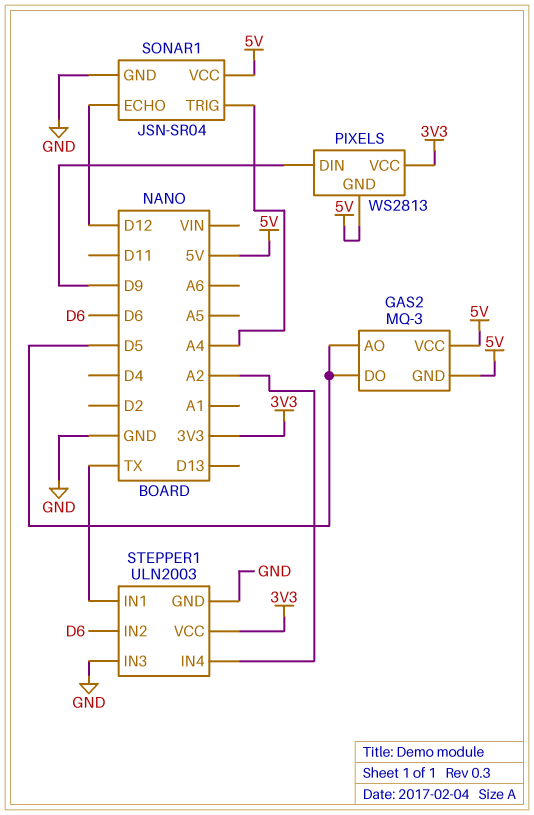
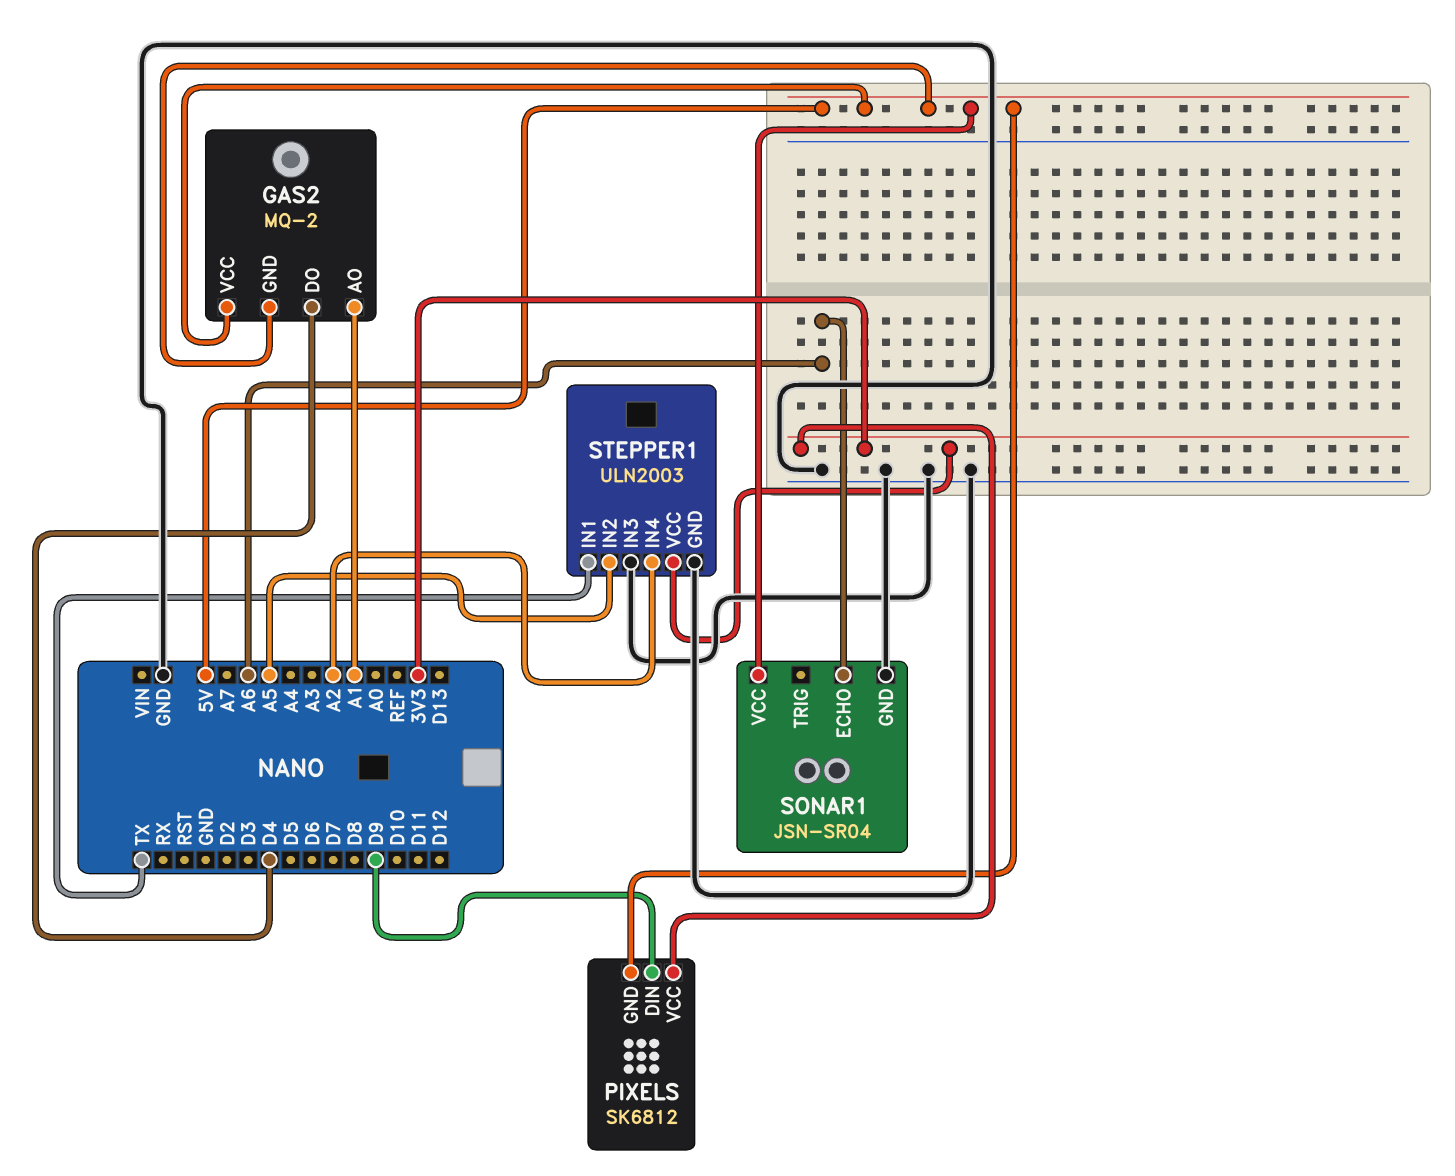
GAS2: MQ-3 -> MQ-2
GAS2 pin AO: D5 -> A1
GAS2 pin DO: D5 -> D4
PIXELS: WS2813 -> SK6812
SONAR1 pin ECHO: D12 -> A6
SONAR1 pin TRIG: A4 -> none
STEPPER1 pin IN2: D6 -> A5

